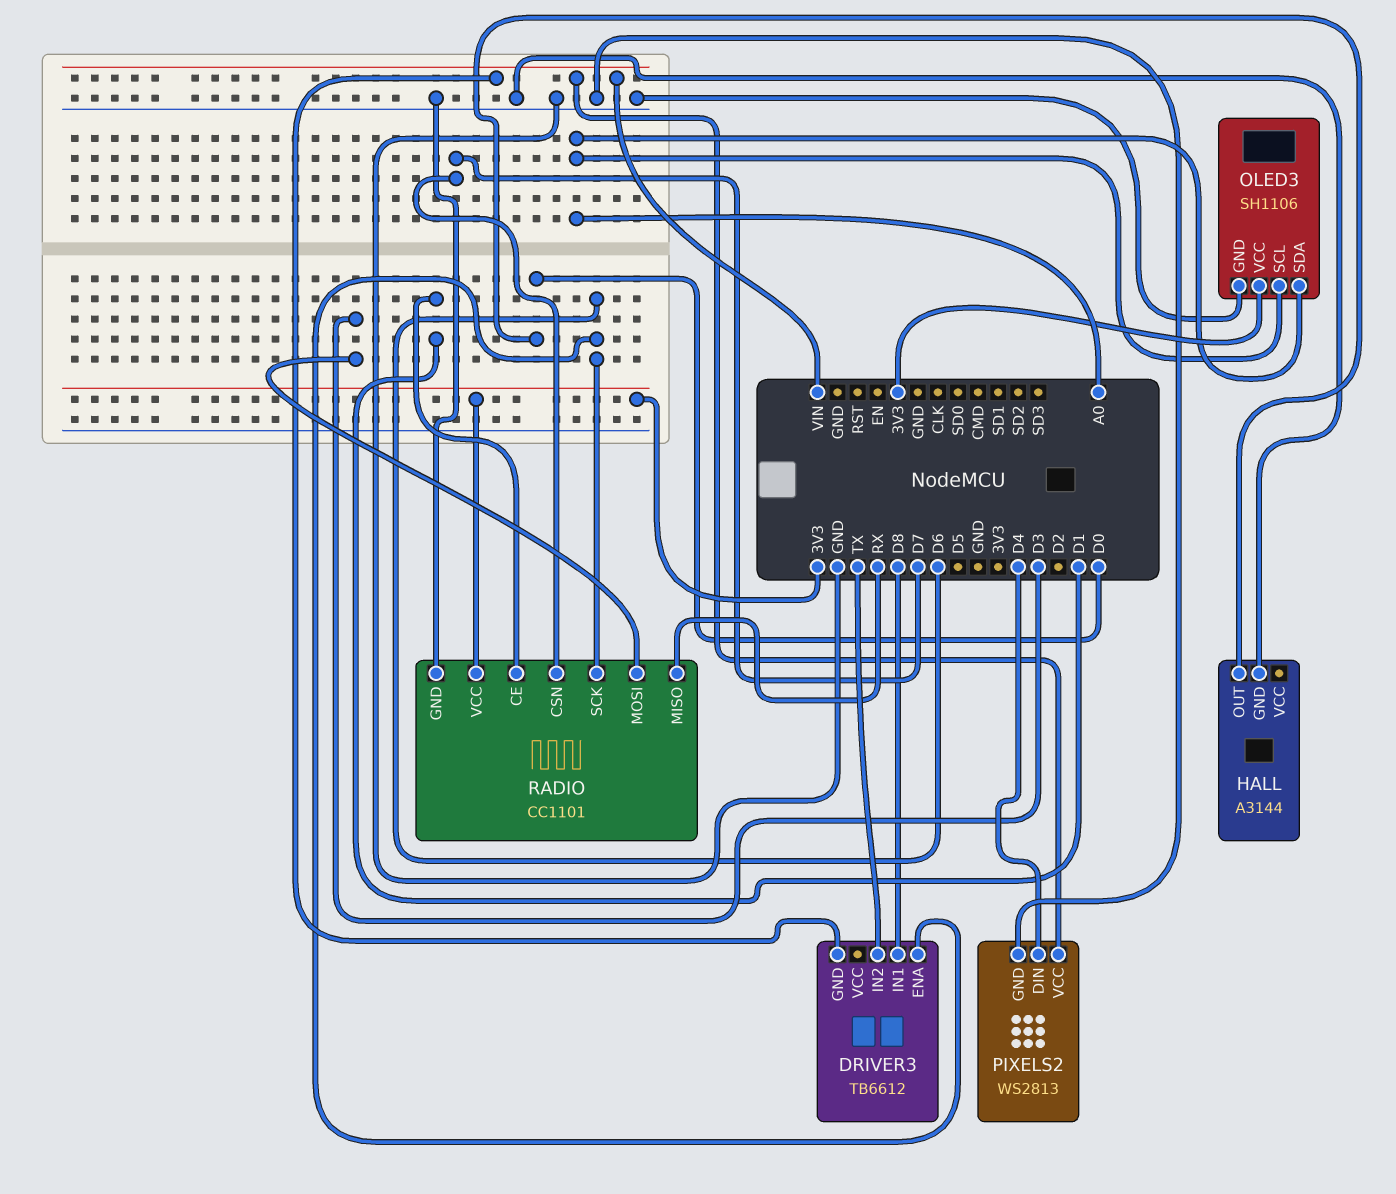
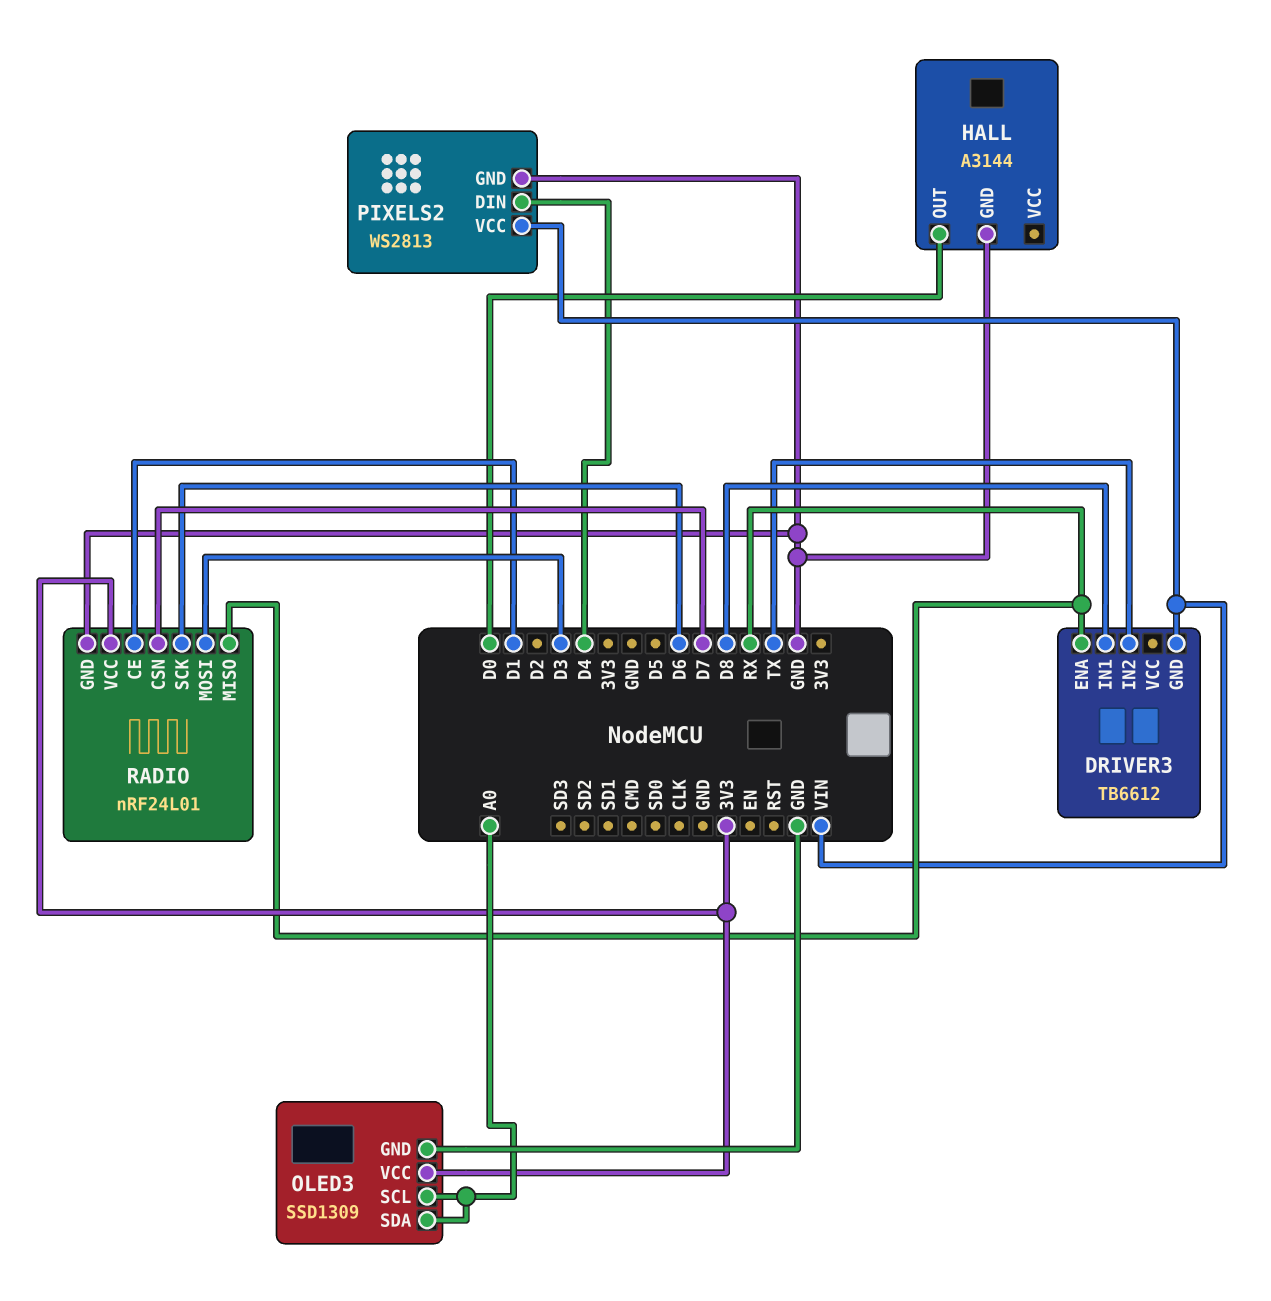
DRIVER3 pin ENA: D6 -> RX
OLED3: SH1106 -> SSD1309
RADIO: CC1101 -> nRF24L01

